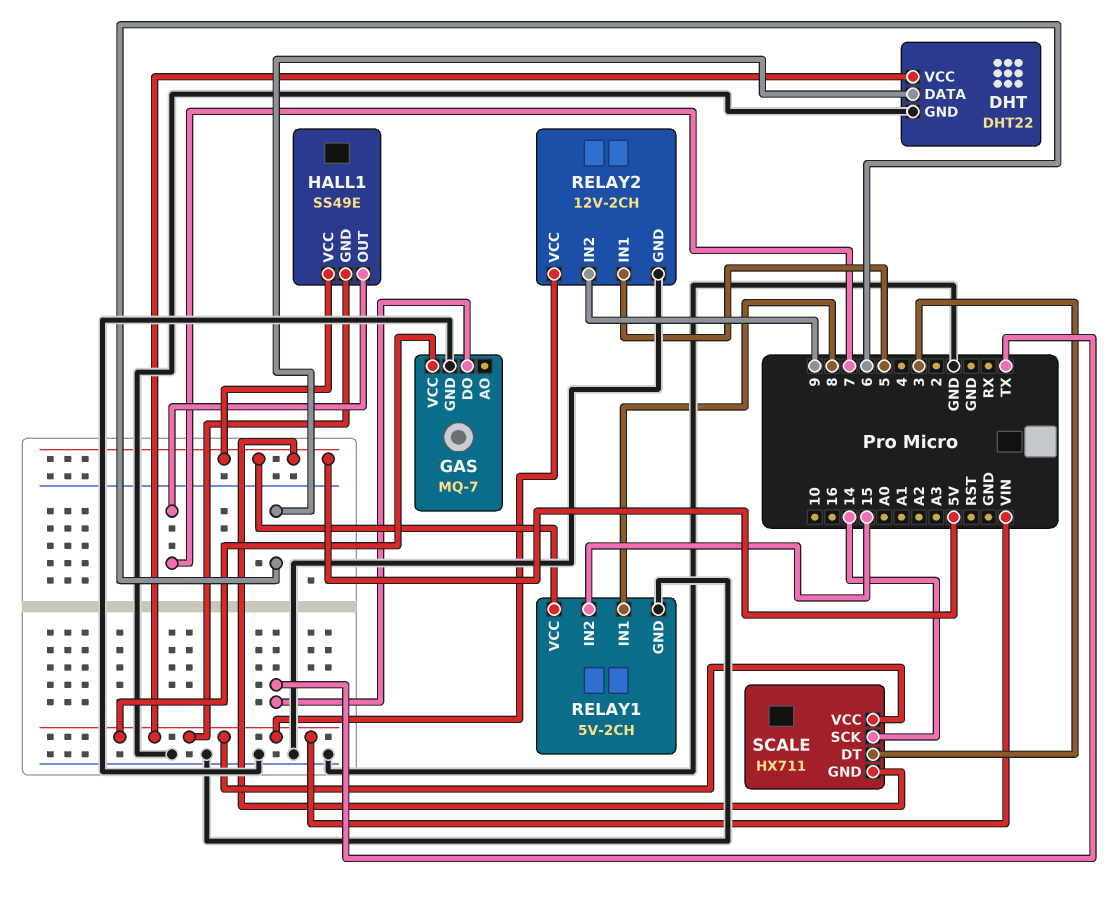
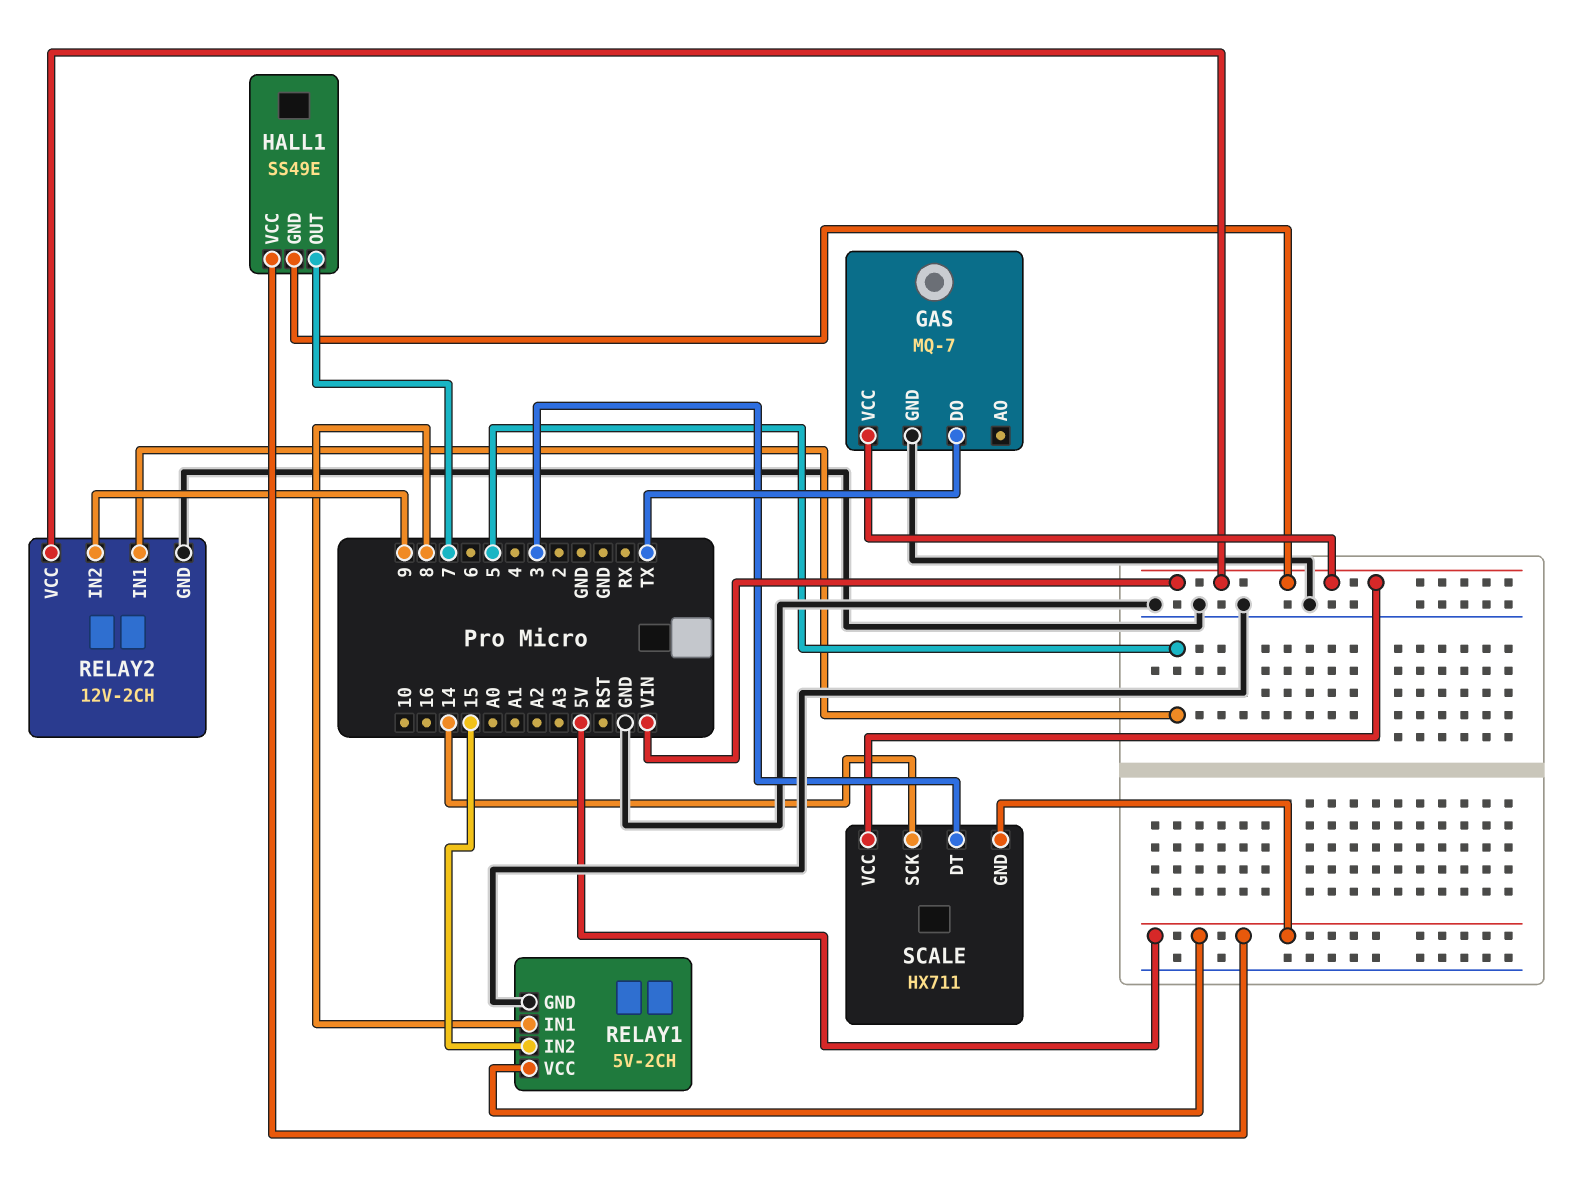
DHT: DHT22 -> none
DHT pin DATA: 6 -> none
DHT pin GND: GND -> none
DHT pin VCC: VIN -> none

